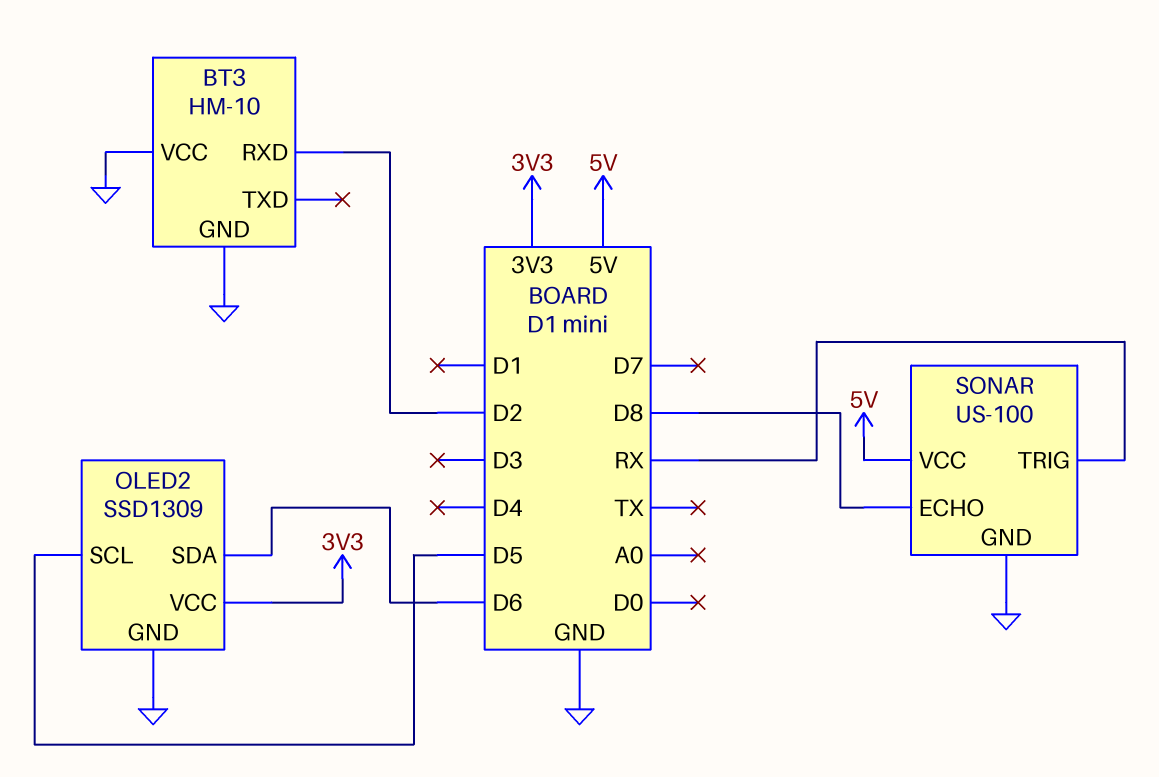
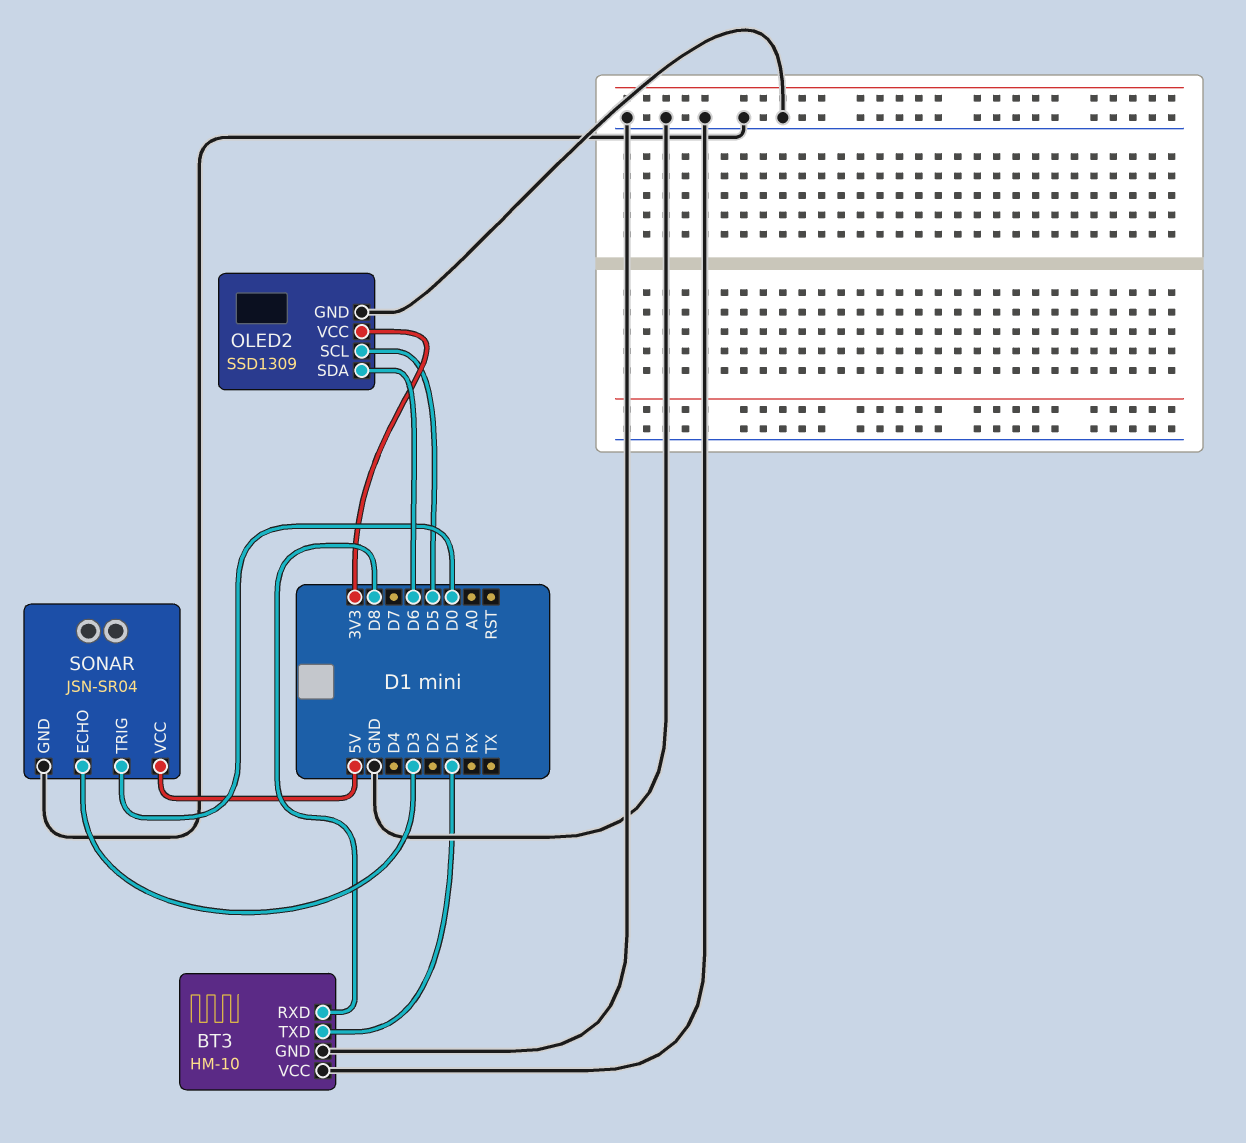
BT3 pin RXD: D2 -> D8
BT3 pin TXD: none -> D1
SONAR: US-100 -> JSN-SR04
SONAR pin ECHO: D8 -> D3
SONAR pin TRIG: RX -> D0

